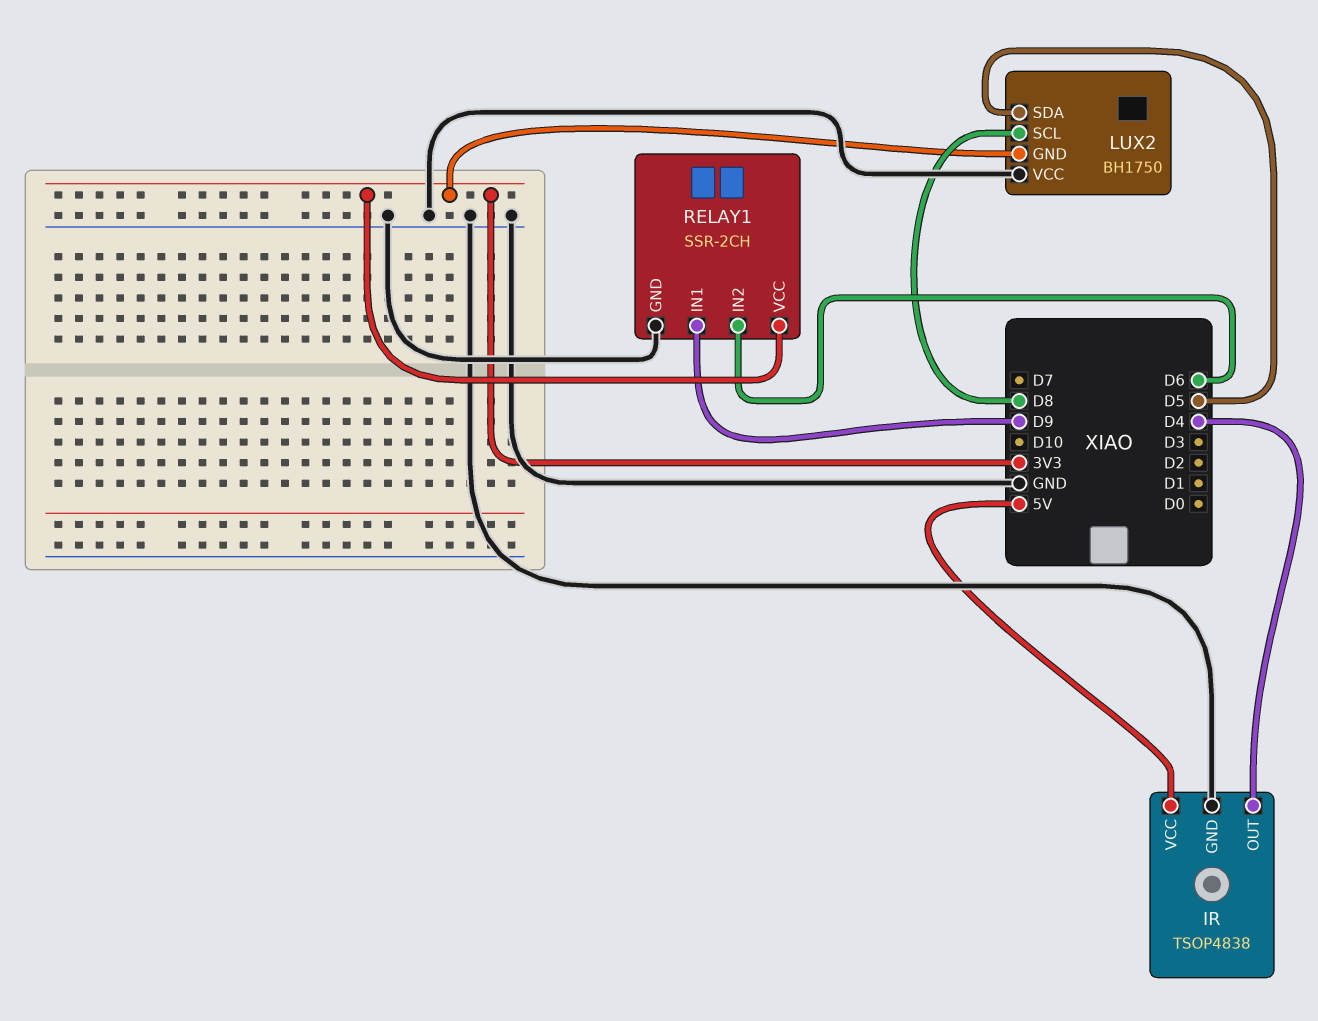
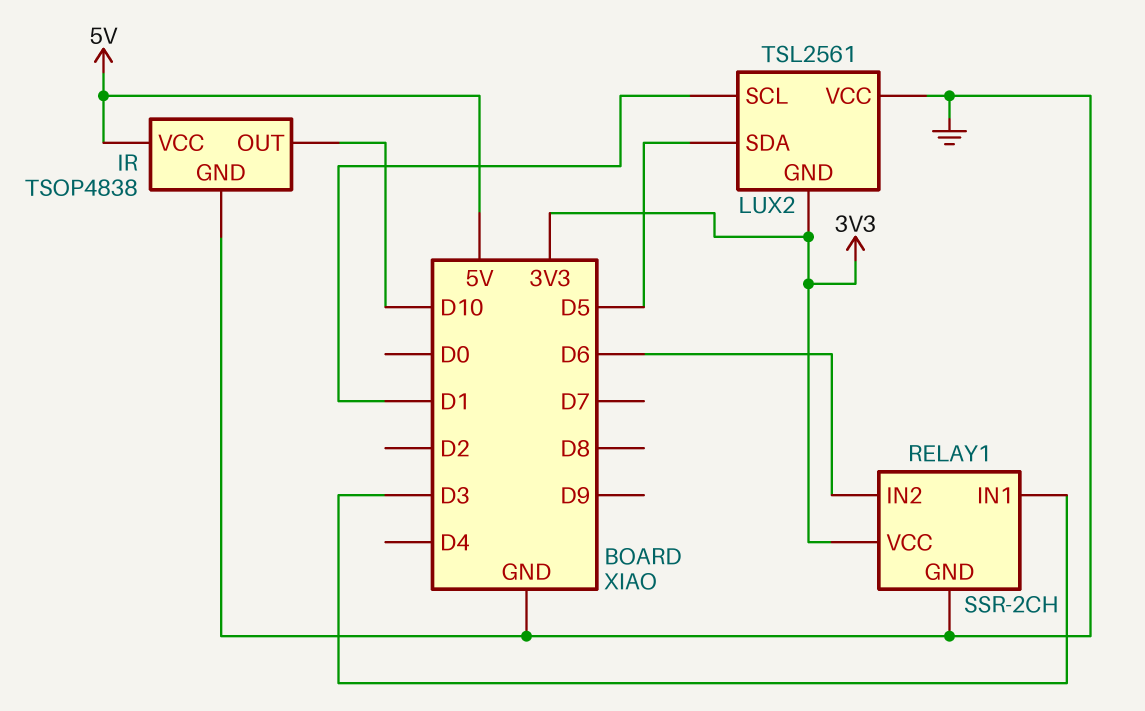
IR pin OUT: D4 -> D10
LUX2: BH1750 -> TSL2561
LUX2 pin SCL: D8 -> D1
RELAY1 pin IN1: D9 -> D3

